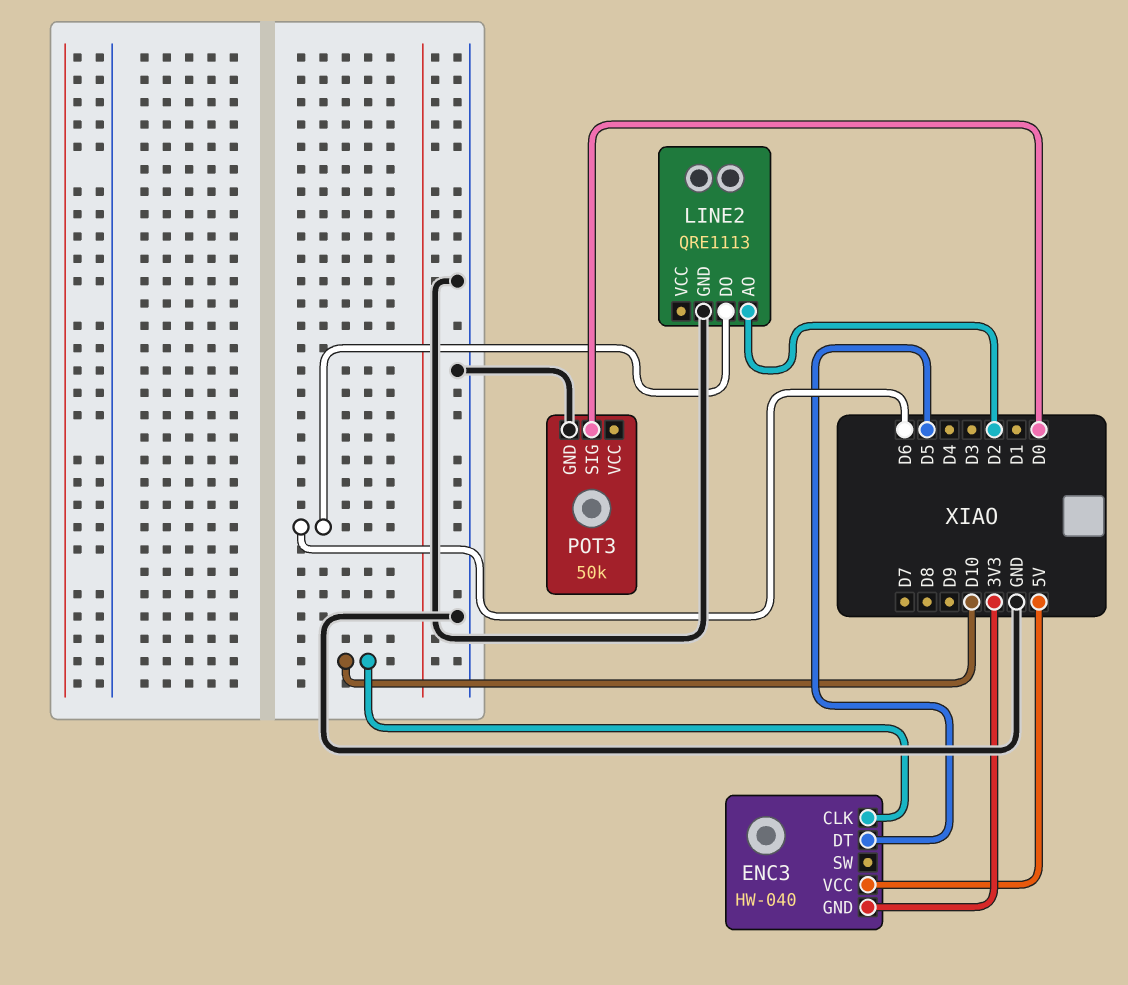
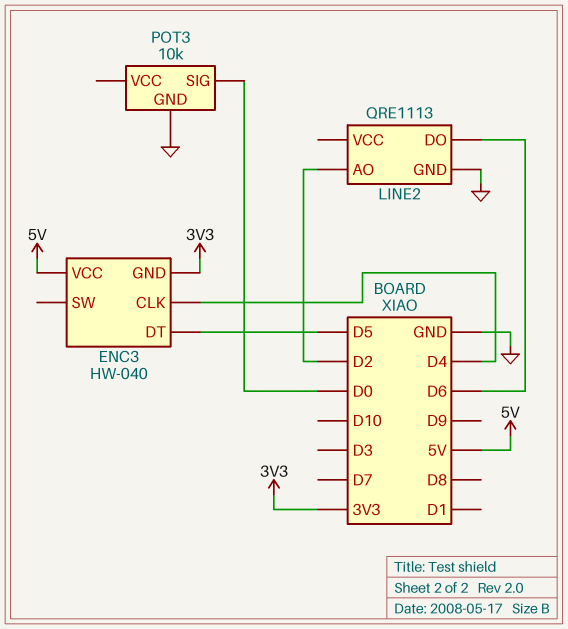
ENC3 pin CLK: D10 -> D4
POT3: 50k -> 10k

